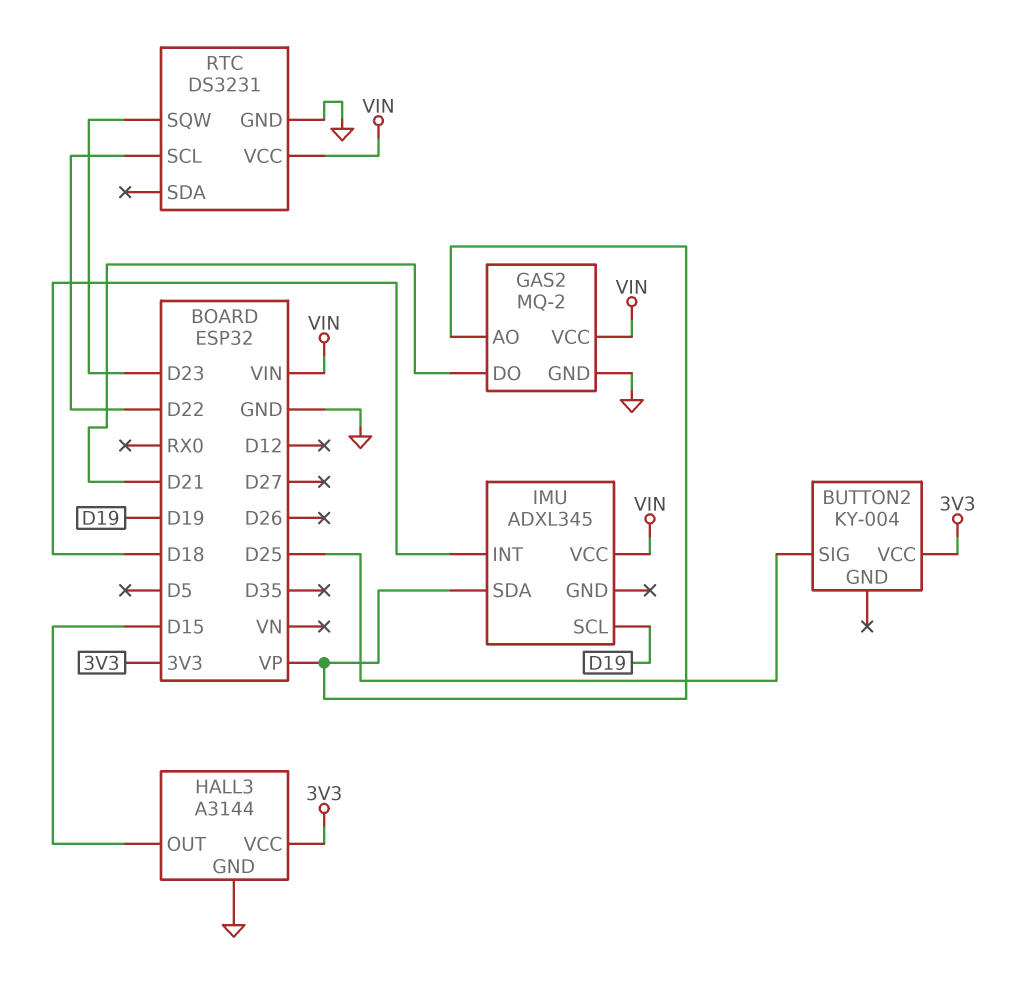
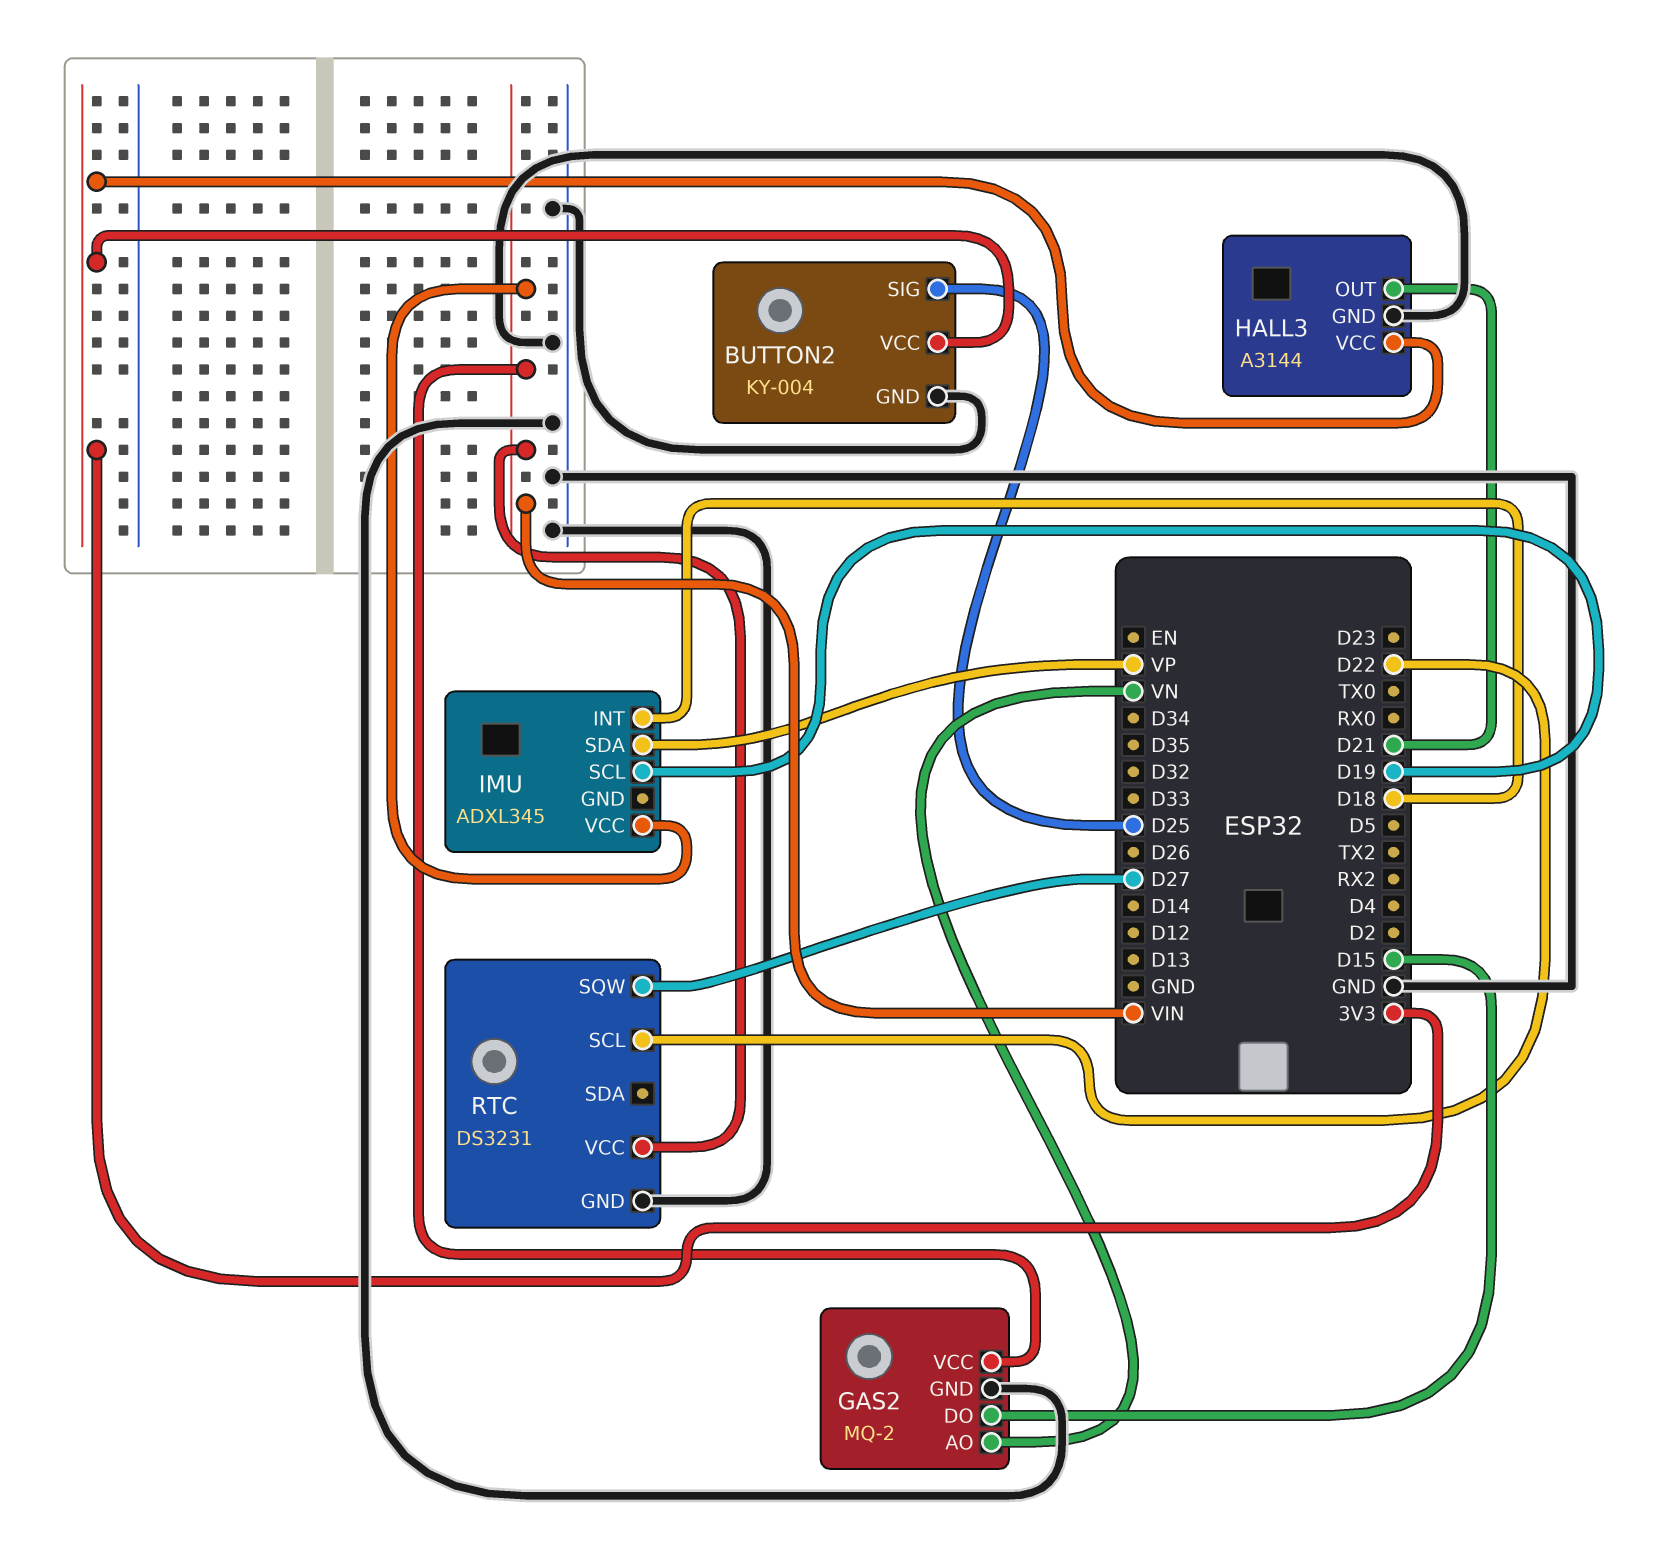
BUTTON2 pin GND: none -> GND
GAS2 pin AO: VP -> VN
GAS2 pin DO: D21 -> D15
HALL3 pin OUT: D15 -> D21
RTC pin SQW: D23 -> D27

